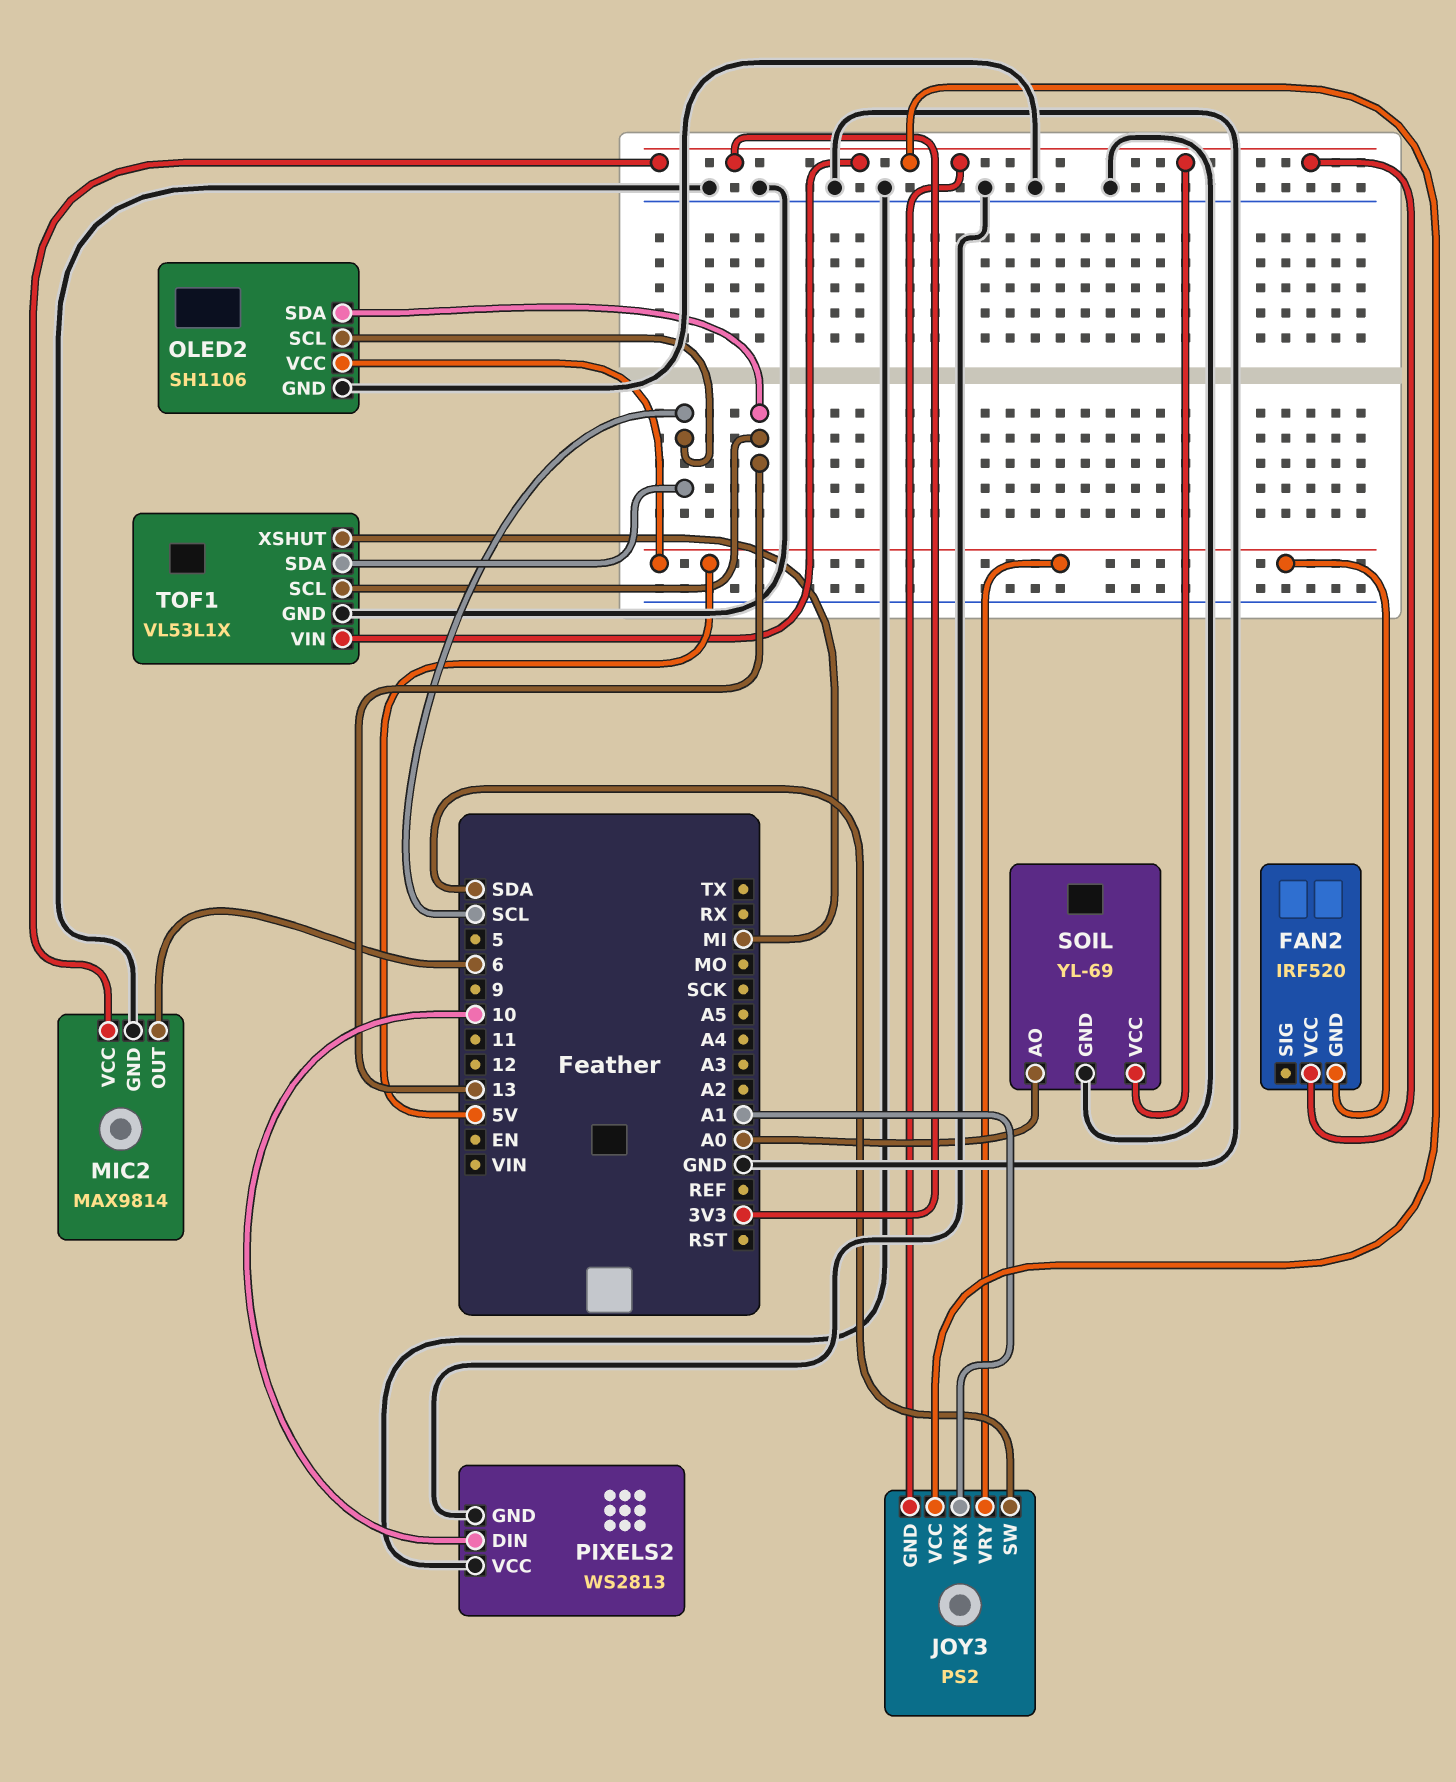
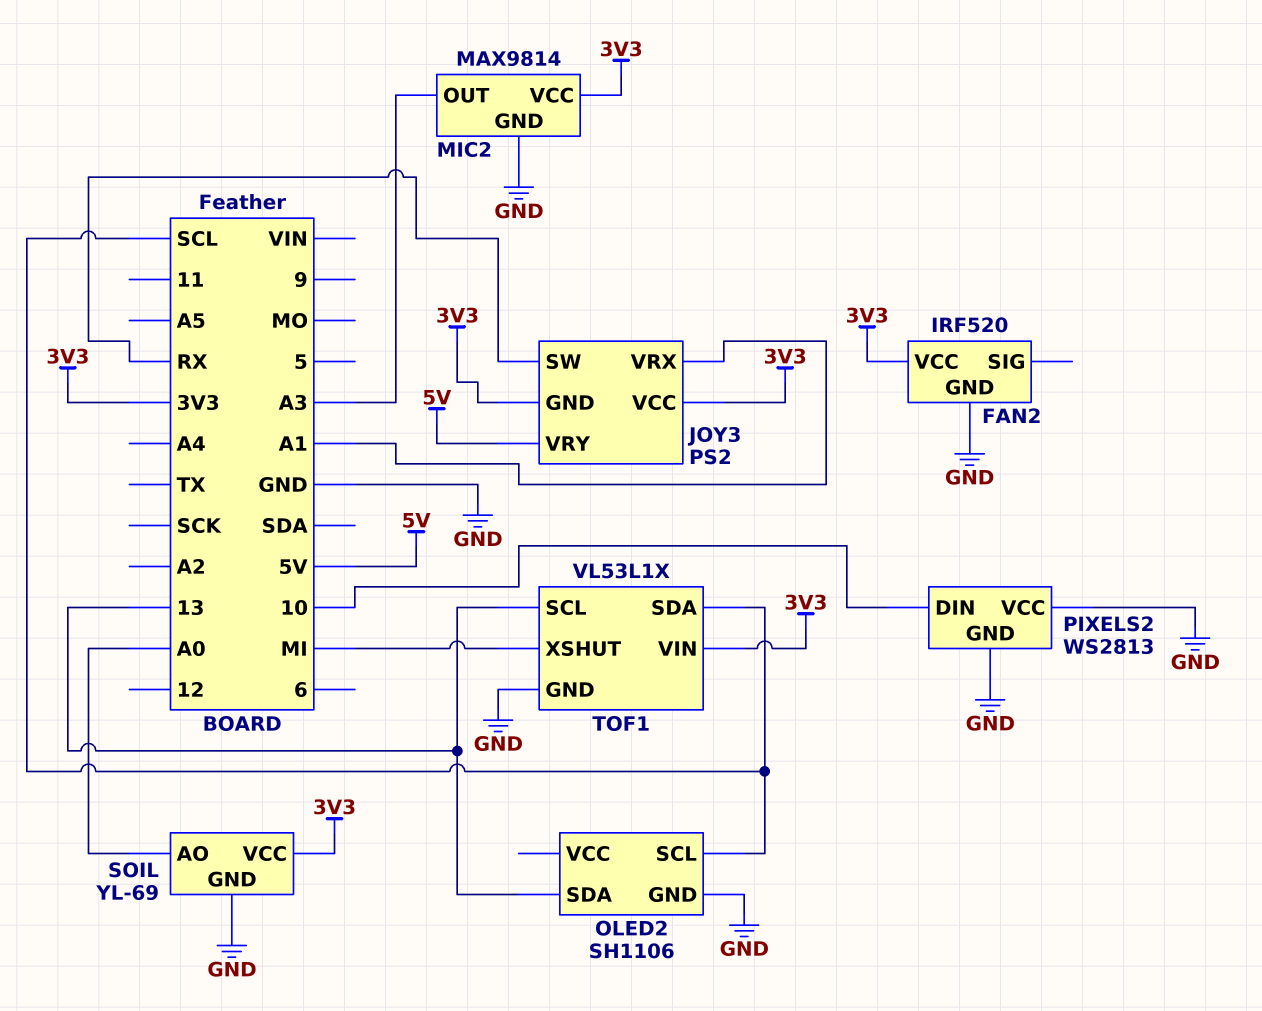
FAN2 pin GND: 5V -> GND
JOY3 pin SW: SDA -> RX
MIC2 pin OUT: 6 -> A3
OLED2 pin VCC: 5V -> none

